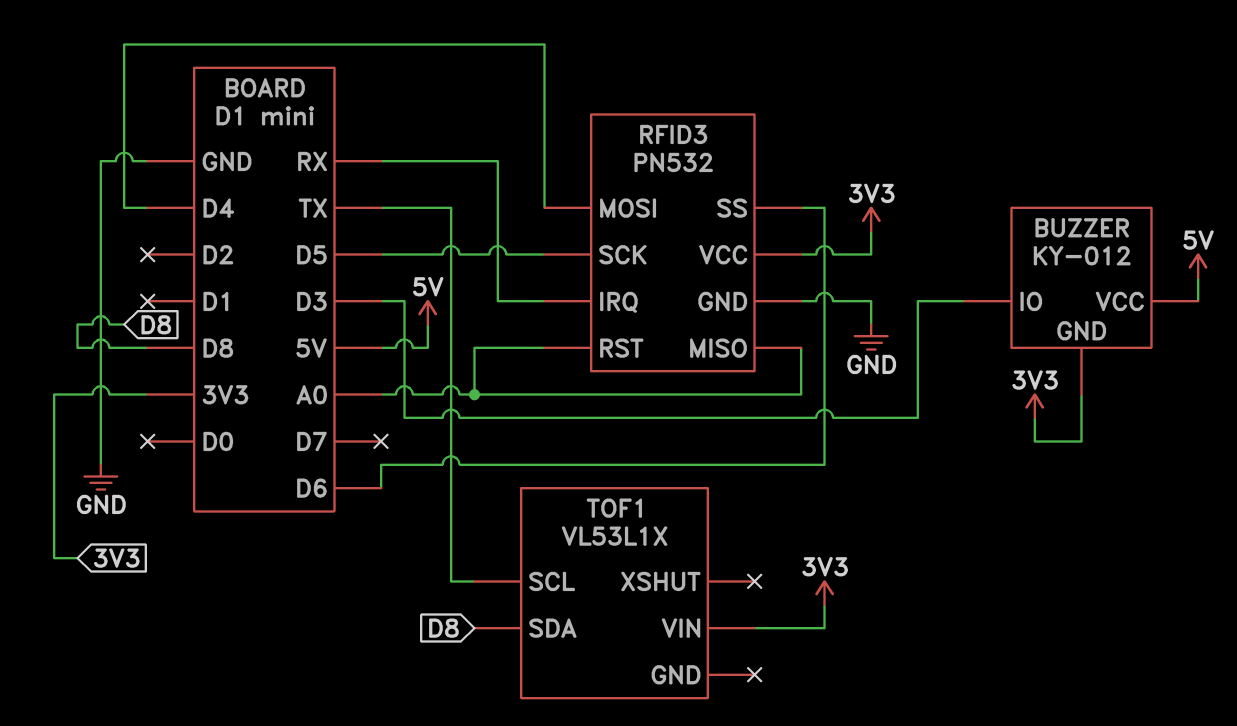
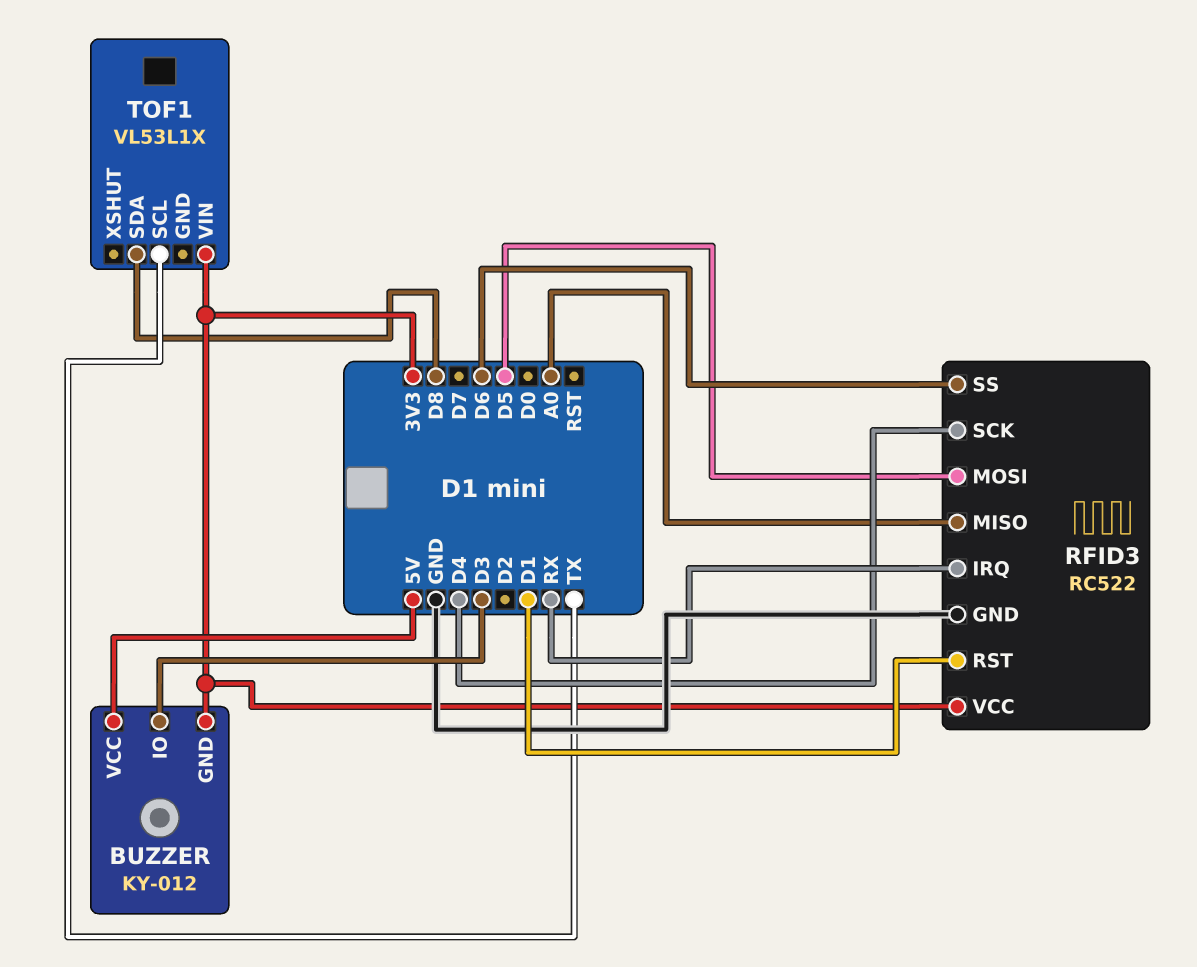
RFID3: PN532 -> RC522
RFID3 pin MOSI: D4 -> D5
RFID3 pin RST: A0 -> D1
RFID3 pin SCK: D5 -> D4

